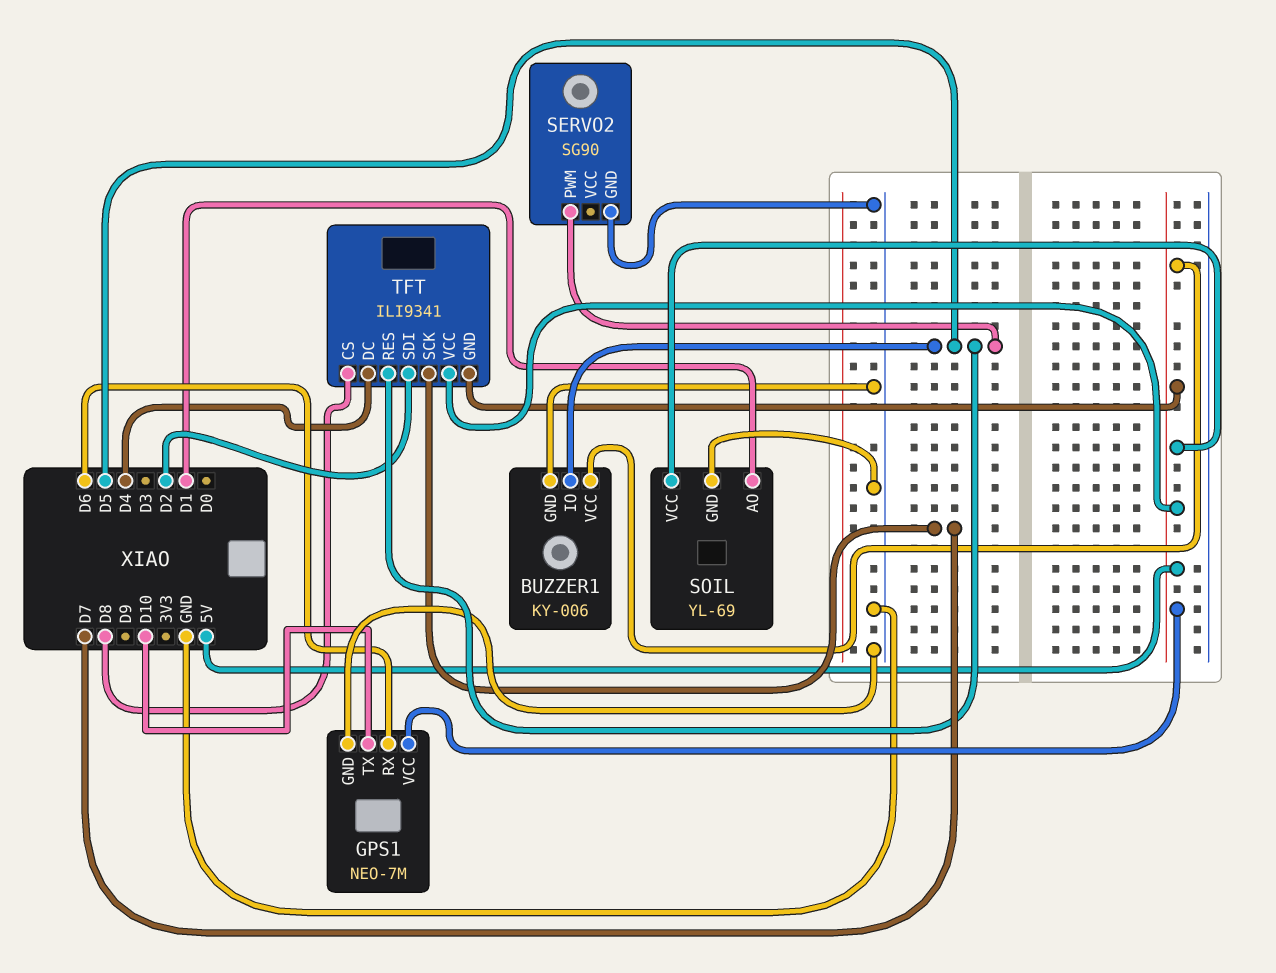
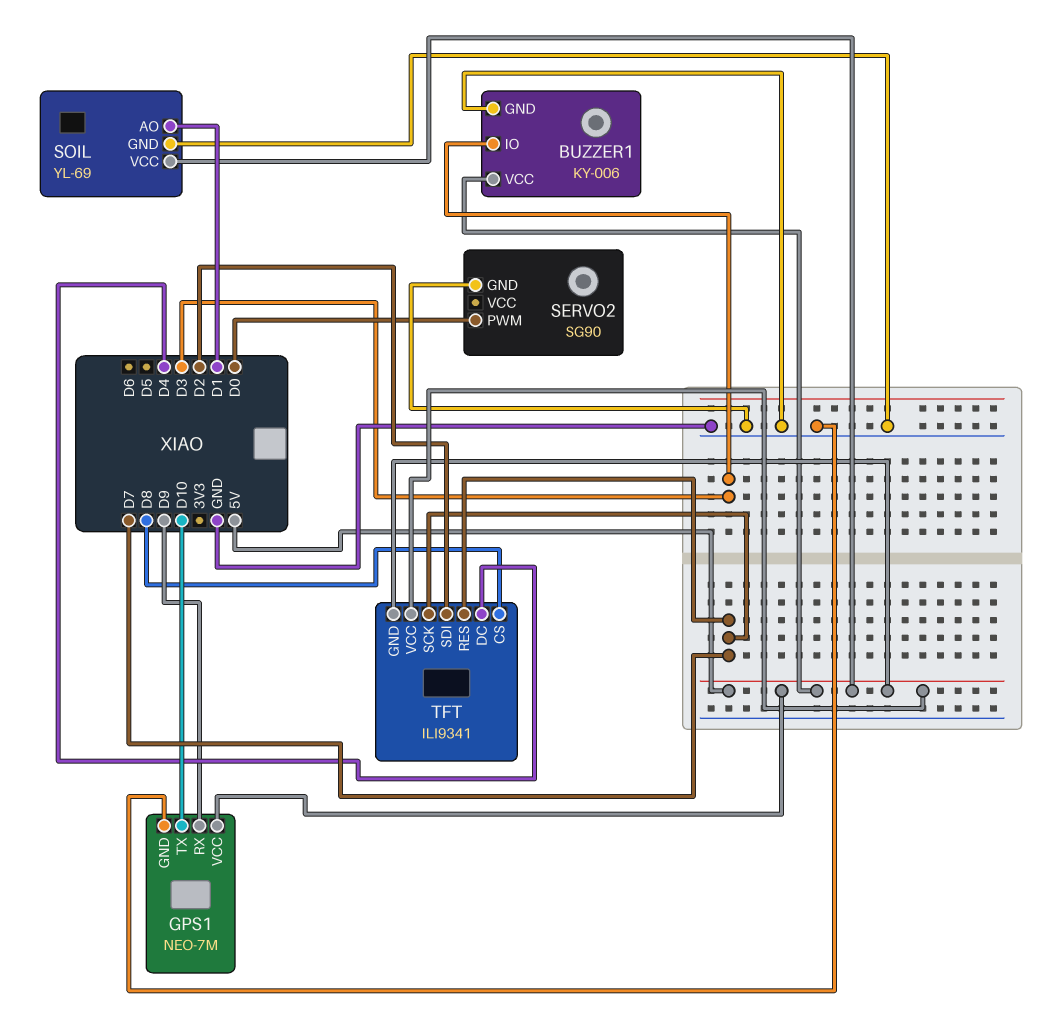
BUZZER1 pin IO: D5 -> D3
GPS1 pin RX: D6 -> D9
SERVO2 pin PWM: D5 -> D0
TFT pin RES: D5 -> D7

